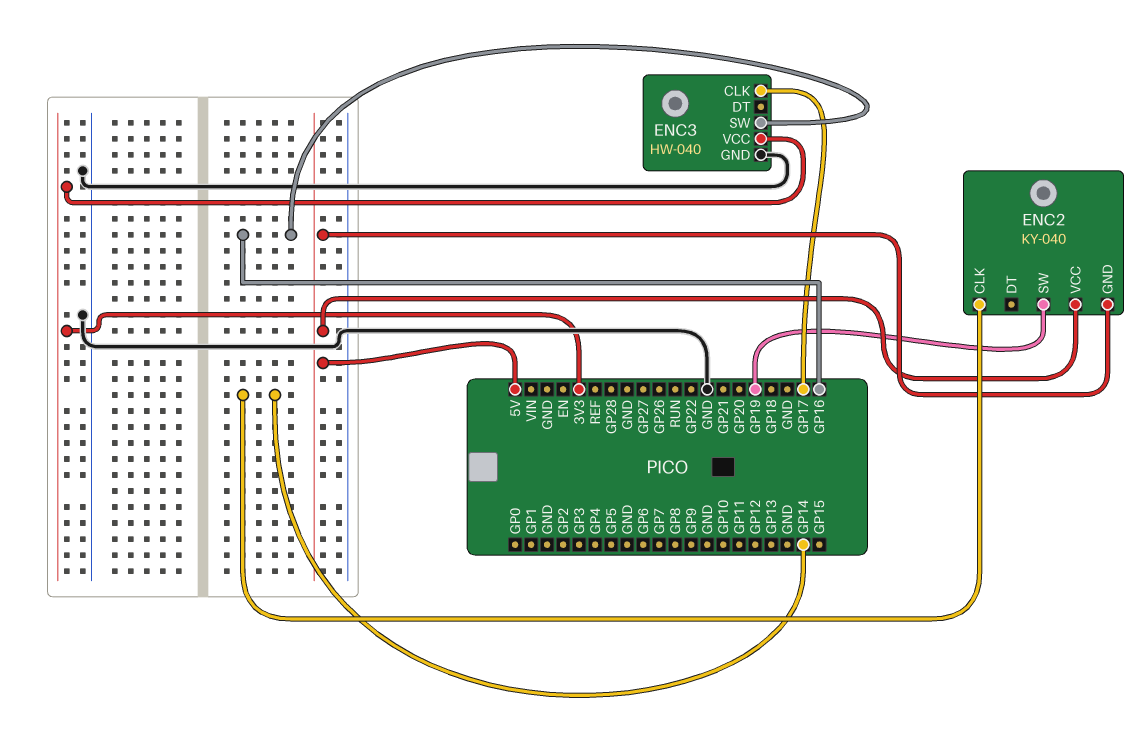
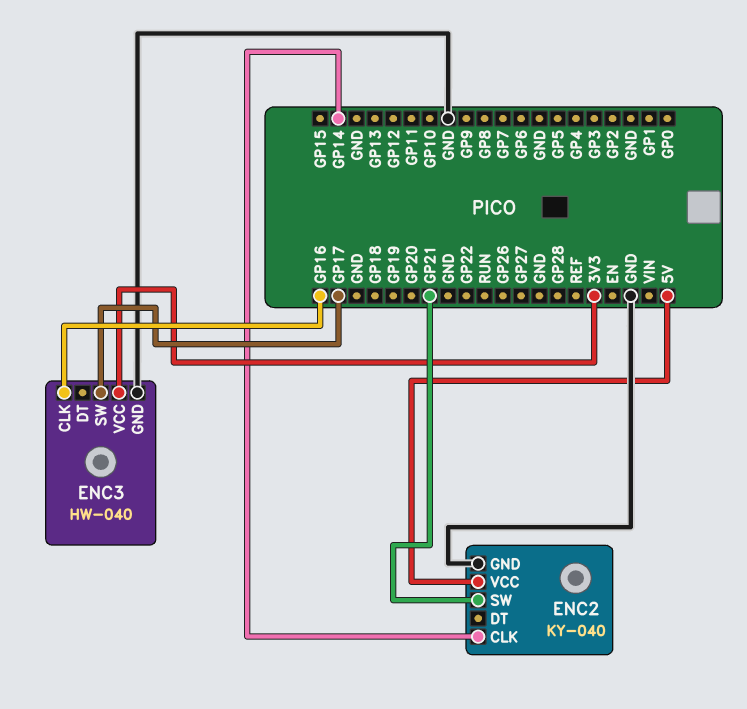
ENC2 pin GND: 5V -> GND
ENC2 pin SW: GP19 -> GP21
ENC3 pin CLK: GP17 -> GP16
ENC3 pin SW: GP16 -> GP17

